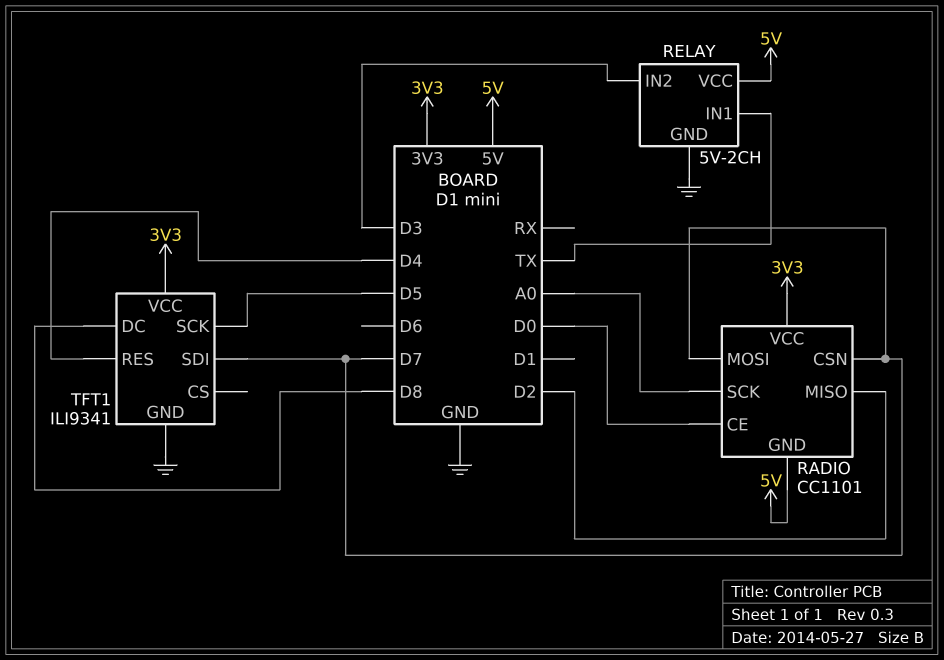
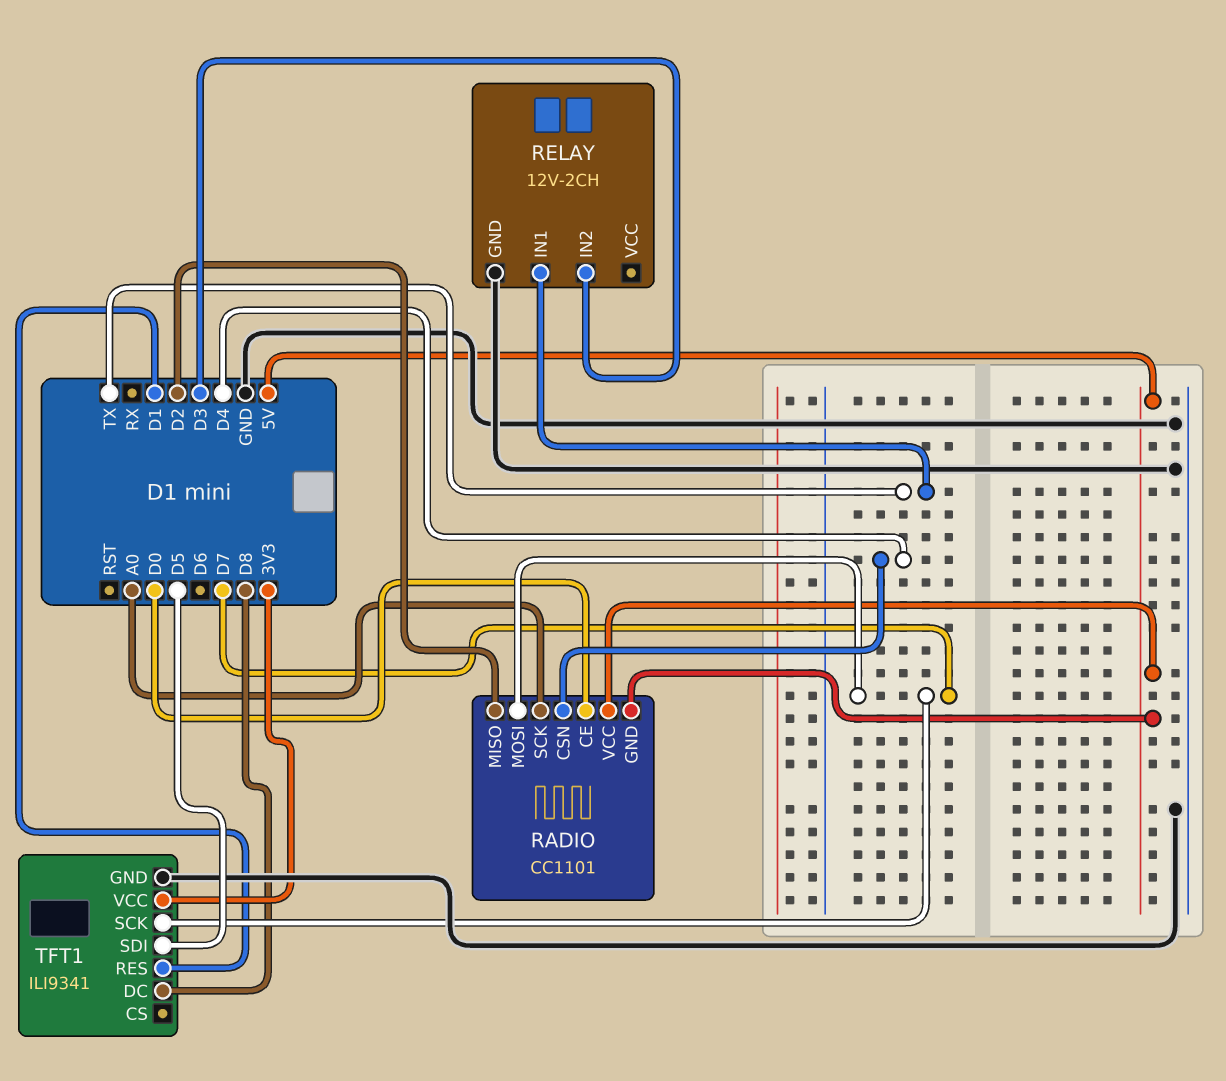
RADIO pin CSN: D7 -> D4
RADIO pin VCC: 3V3 -> 5V
RELAY: 5V-2CH -> 12V-2CH
RELAY pin VCC: 5V -> none
TFT1 pin RES: D4 -> D1
TFT1 pin SCK: D5 -> D7
TFT1 pin SDI: D7 -> D5

